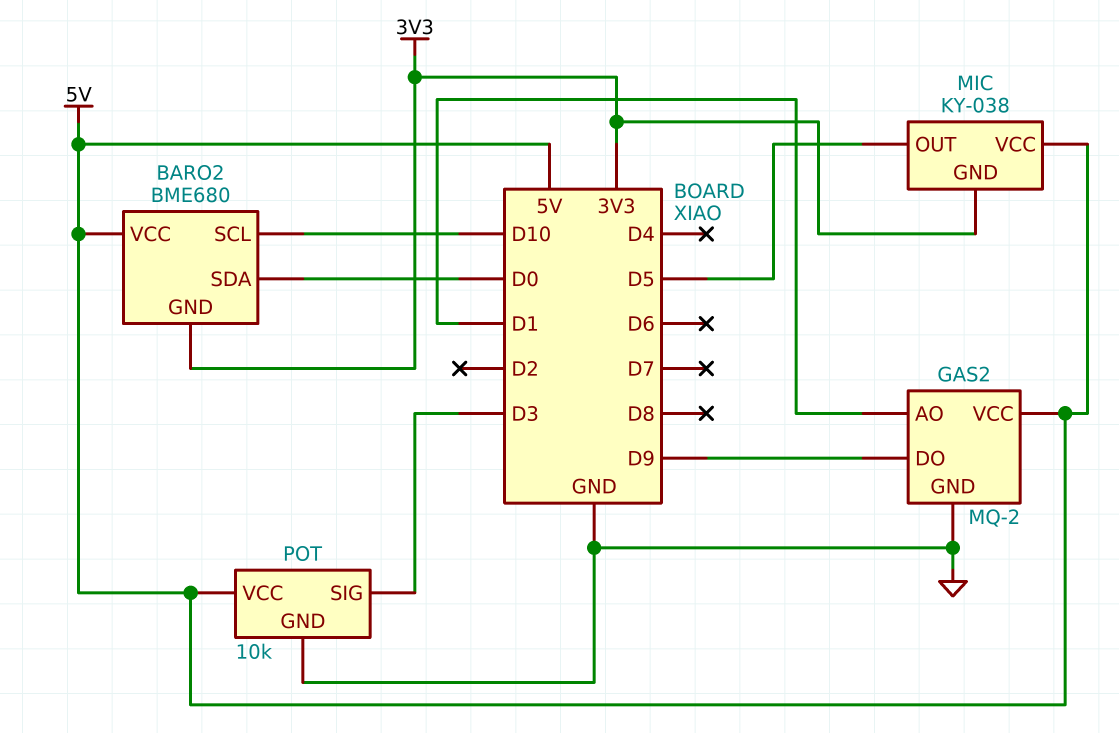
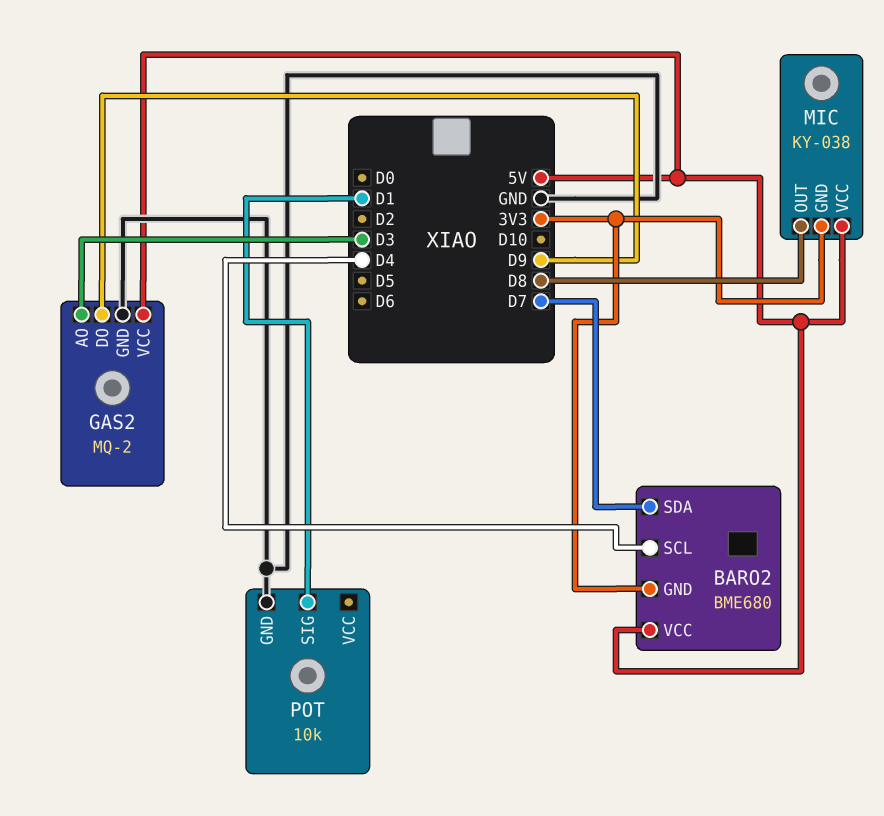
BARO2 pin SCL: D10 -> D4
BARO2 pin SDA: D0 -> D7
GAS2 pin AO: D1 -> D3
MIC pin OUT: D5 -> D8
POT pin SIG: D3 -> D1
POT pin VCC: 5V -> none

